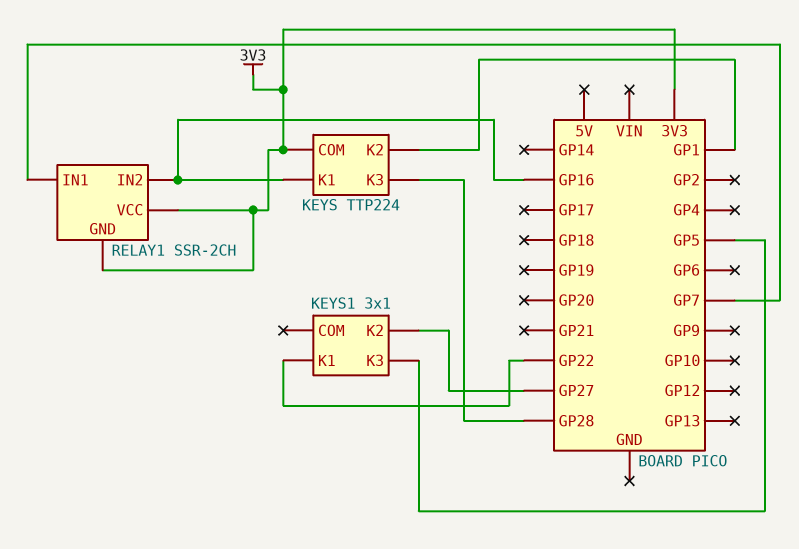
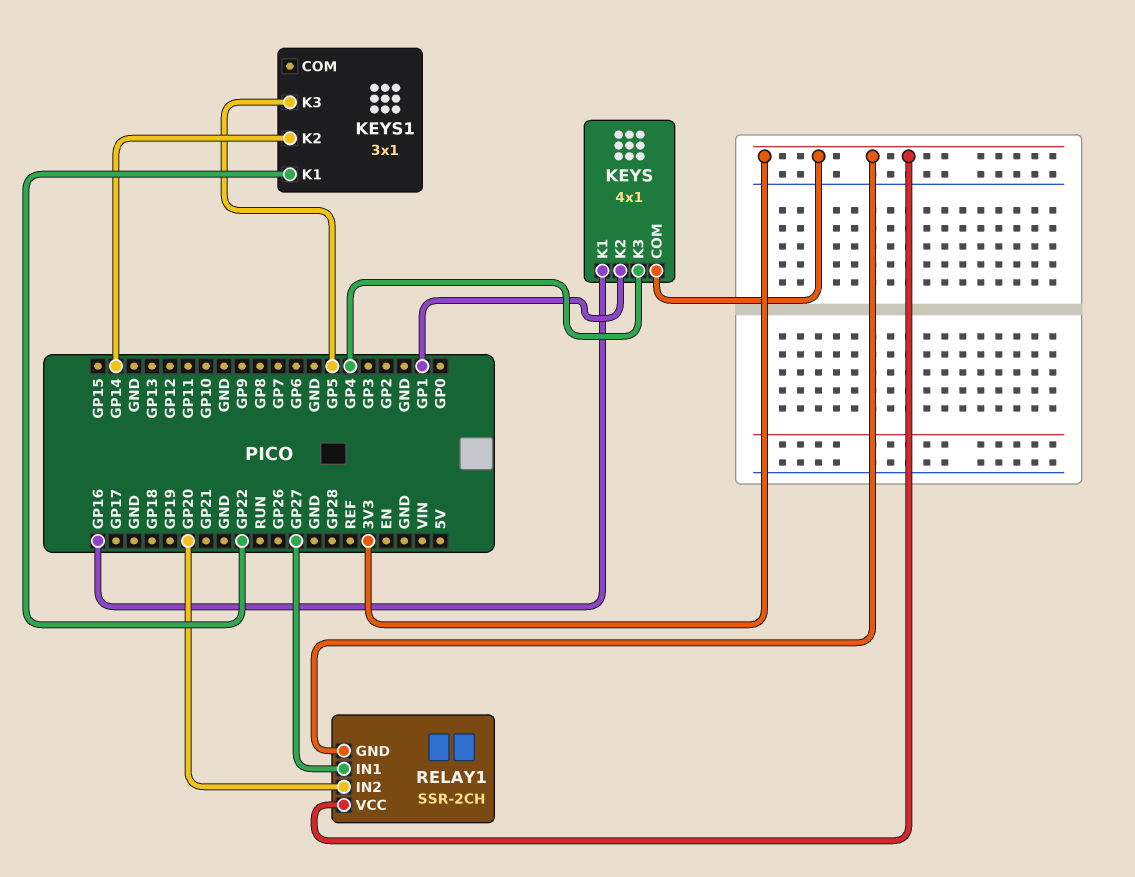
KEYS: TTP224 -> 4x1
KEYS pin K3: GP28 -> GP4
KEYS1 pin K2: GP27 -> GP14
RELAY1 pin IN1: GP7 -> GP27
RELAY1 pin IN2: GP16 -> GP20

